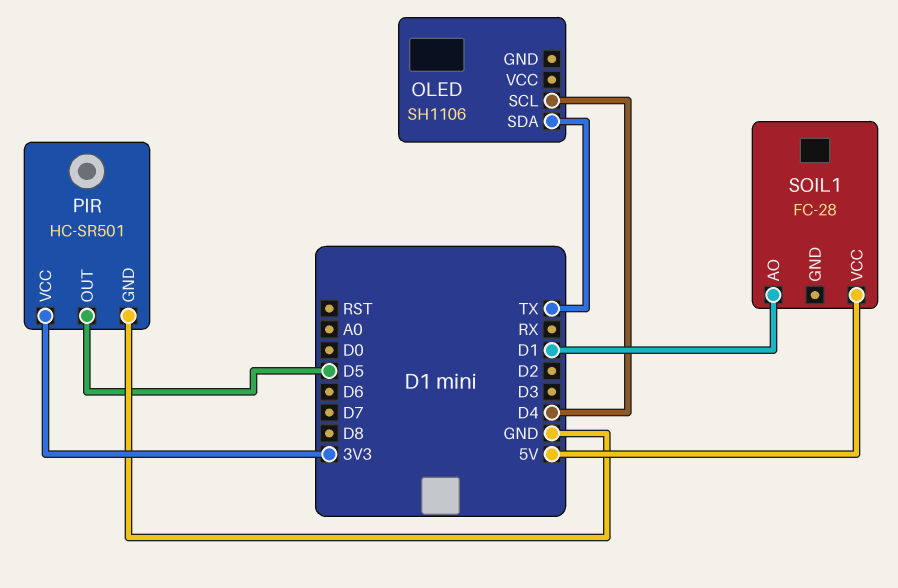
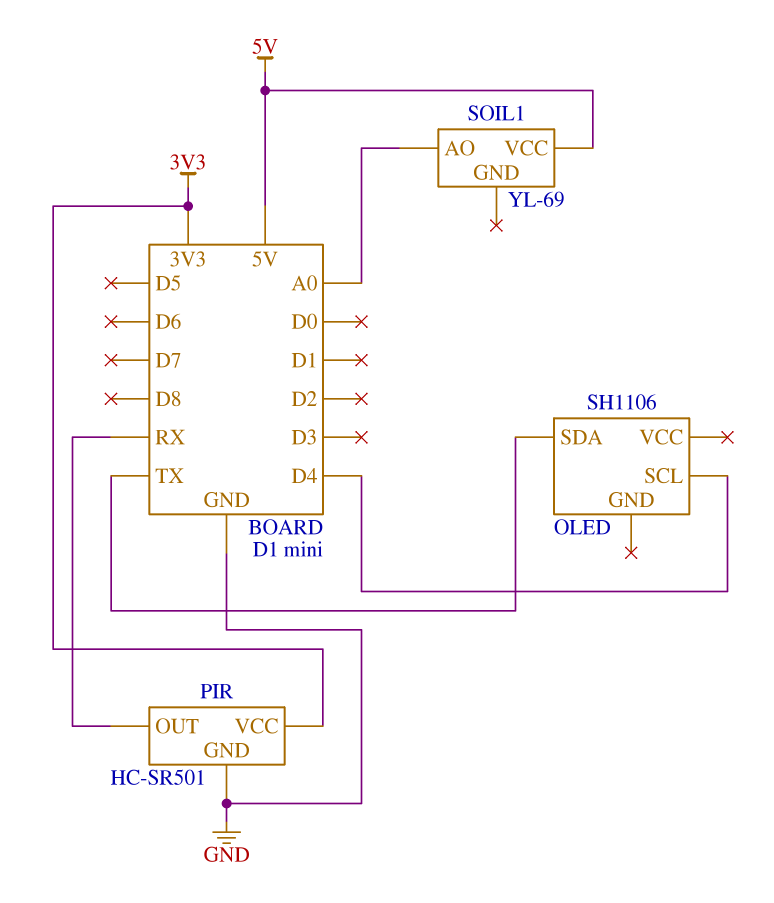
PIR pin OUT: D5 -> RX
SOIL1: FC-28 -> YL-69
SOIL1 pin AO: D1 -> A0

